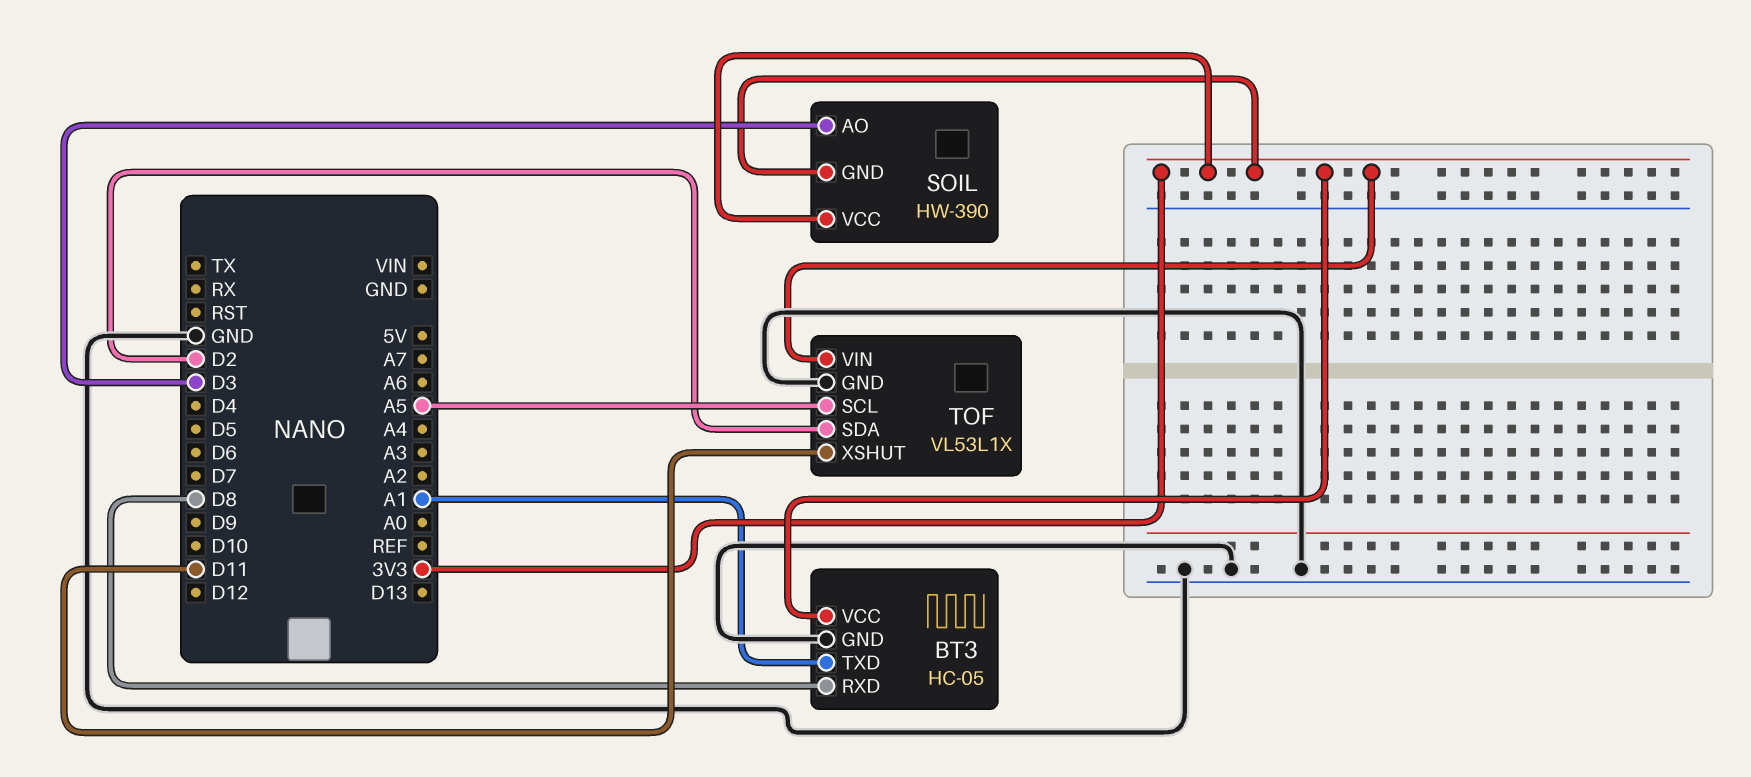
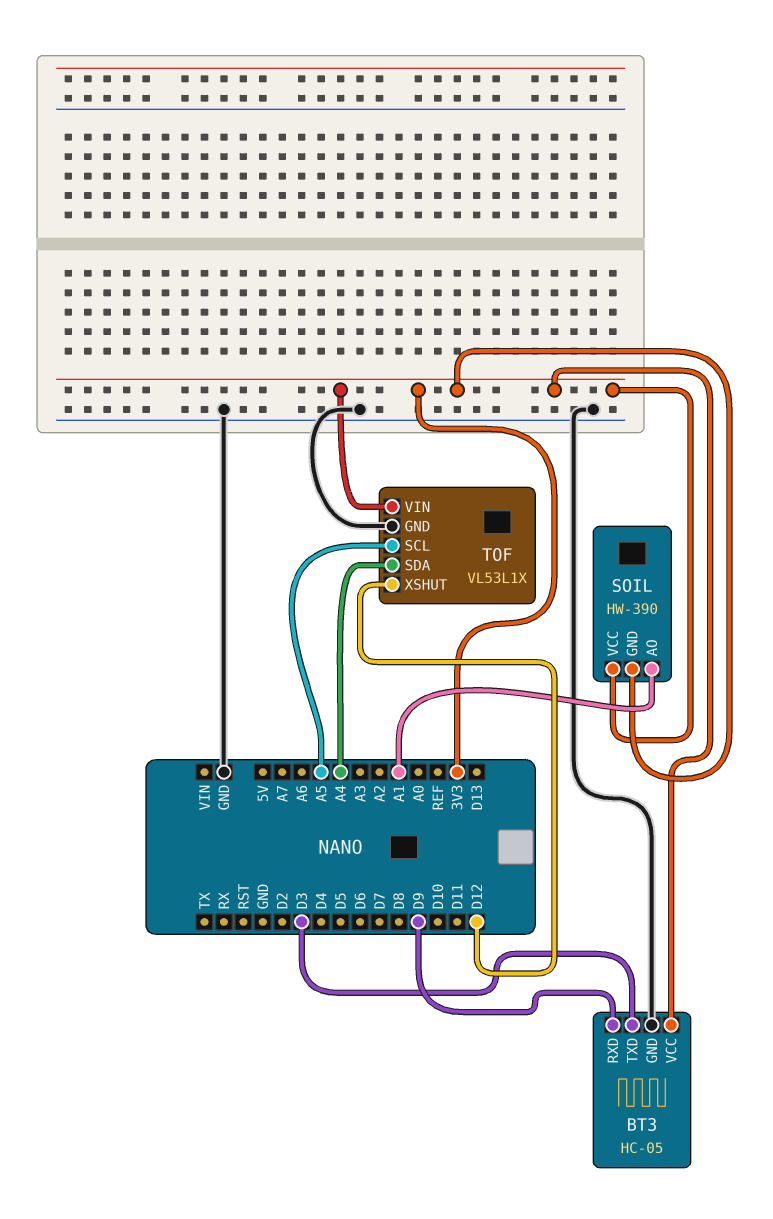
BT3 pin RXD: D8 -> D9
BT3 pin TXD: A1 -> D3
SOIL pin AO: D3 -> A1
TOF pin SDA: D2 -> A4
TOF pin XSHUT: D11 -> D12

